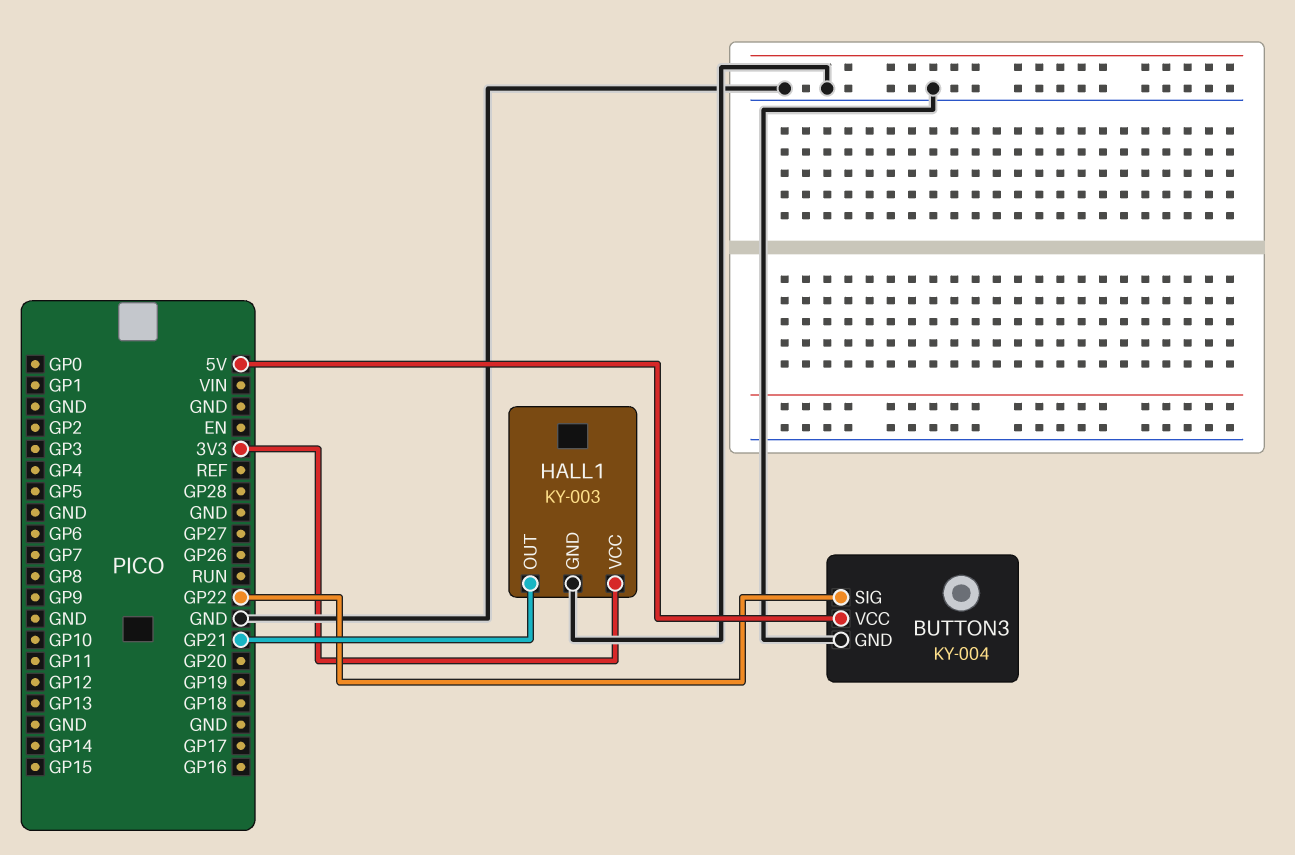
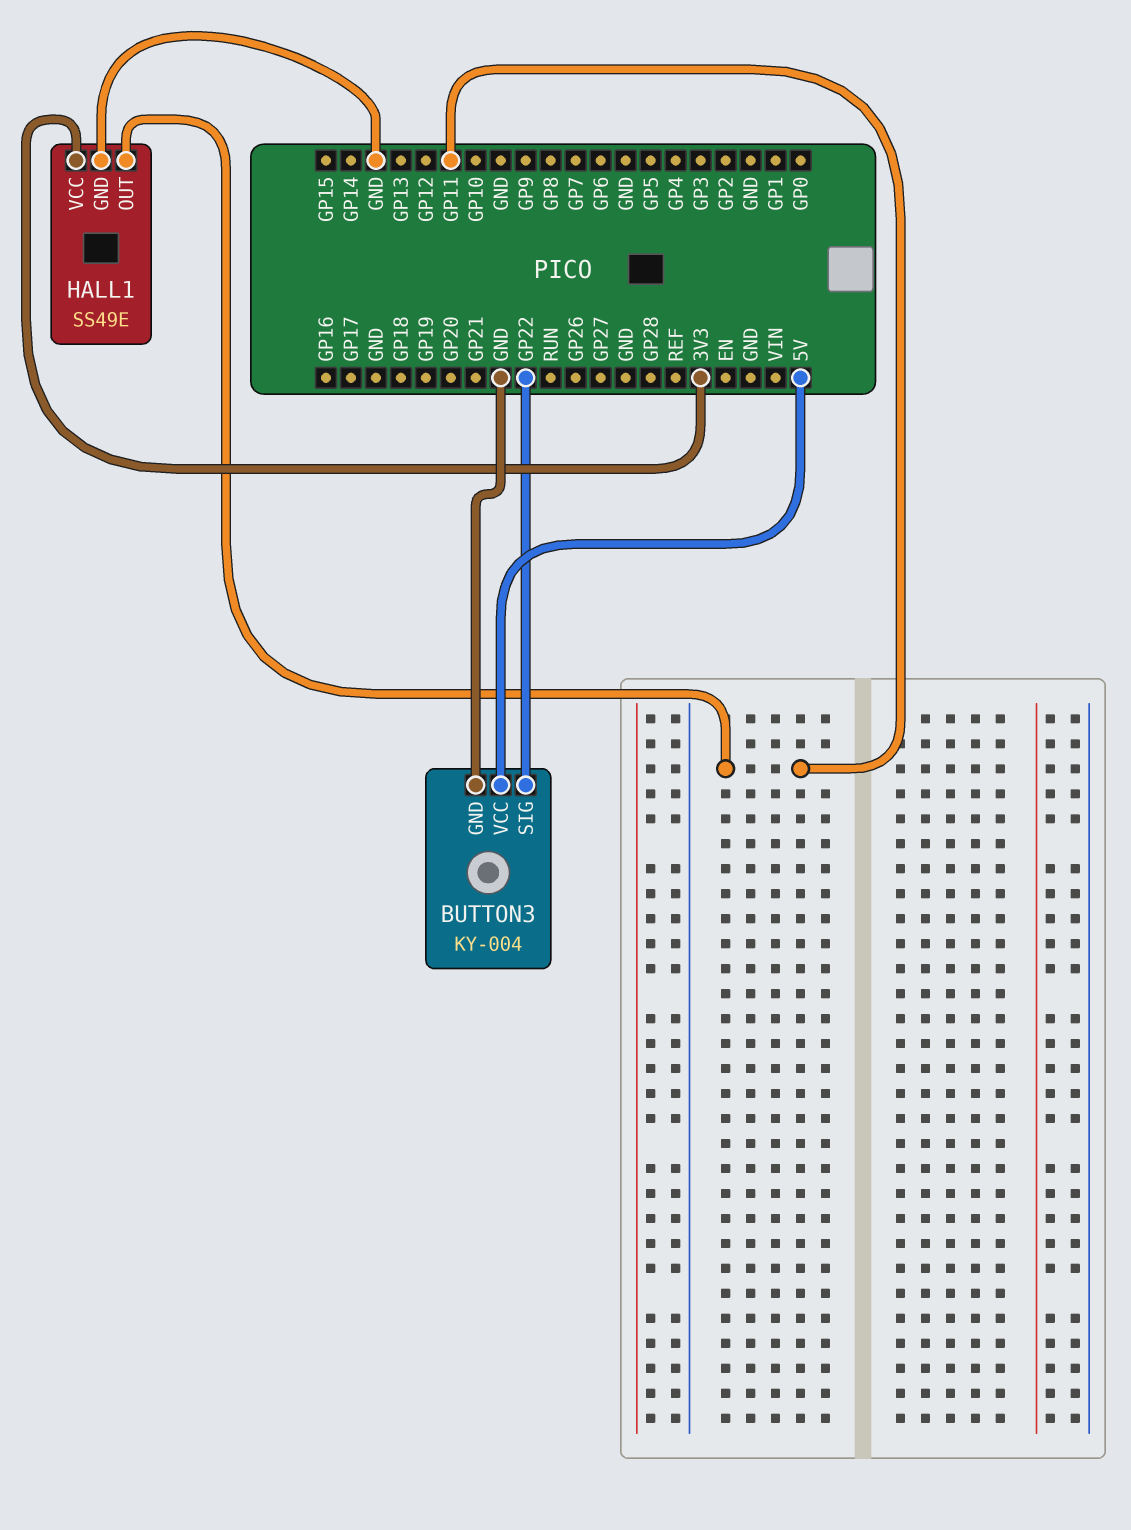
HALL1: KY-003 -> SS49E
HALL1 pin OUT: GP21 -> GP11

